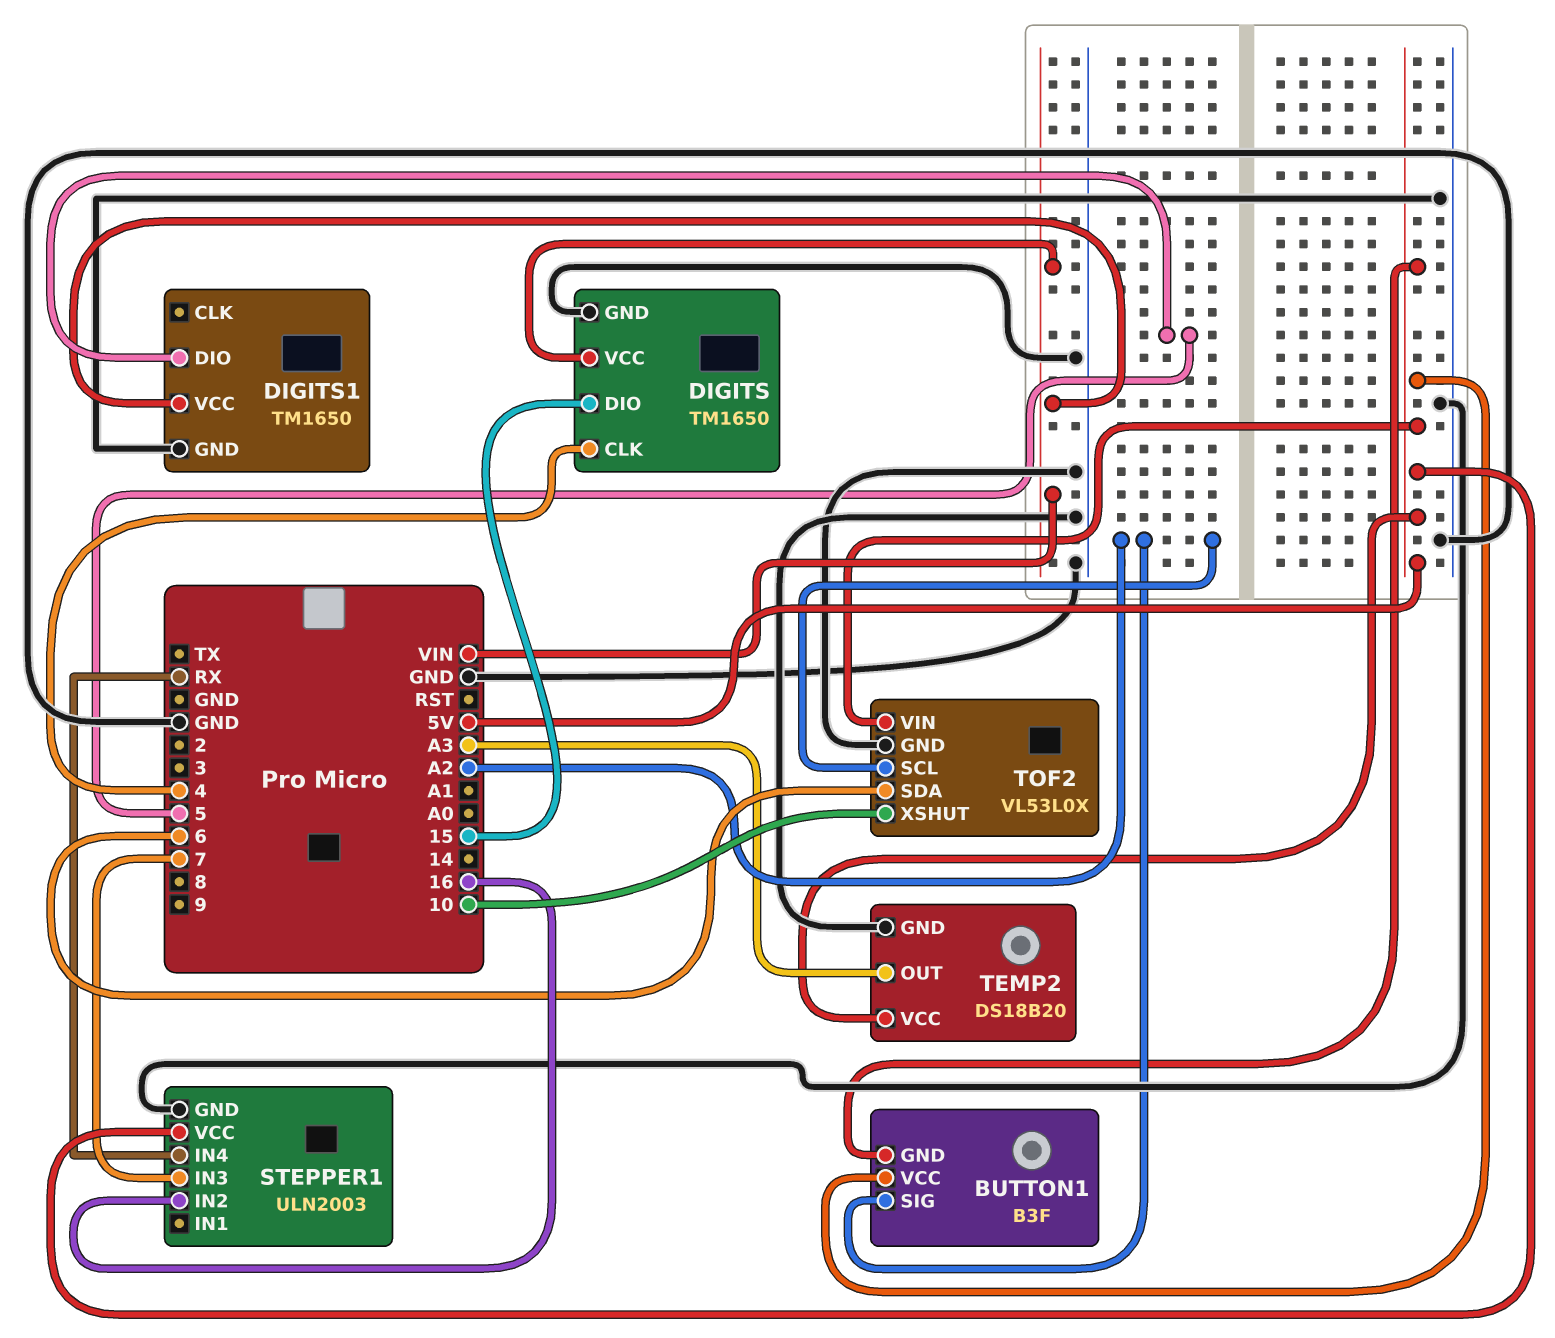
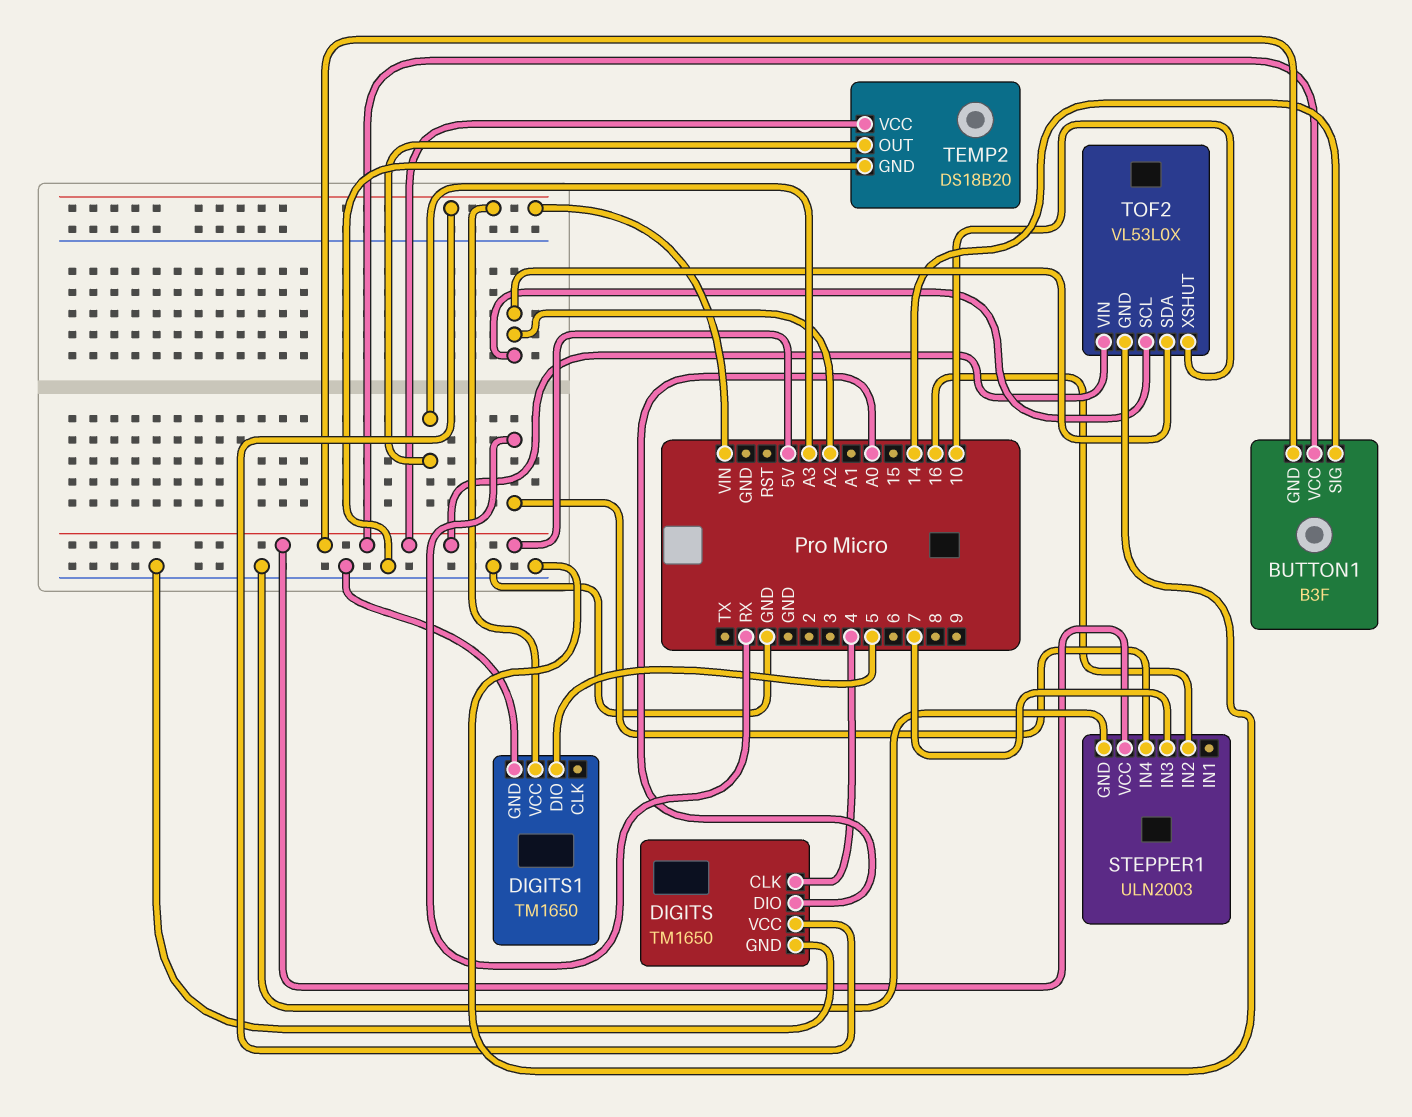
BUTTON1 pin SIG: A2 -> 14
DIGITS pin DIO: 15 -> A0
TOF2 pin SDA: 6 -> A2

